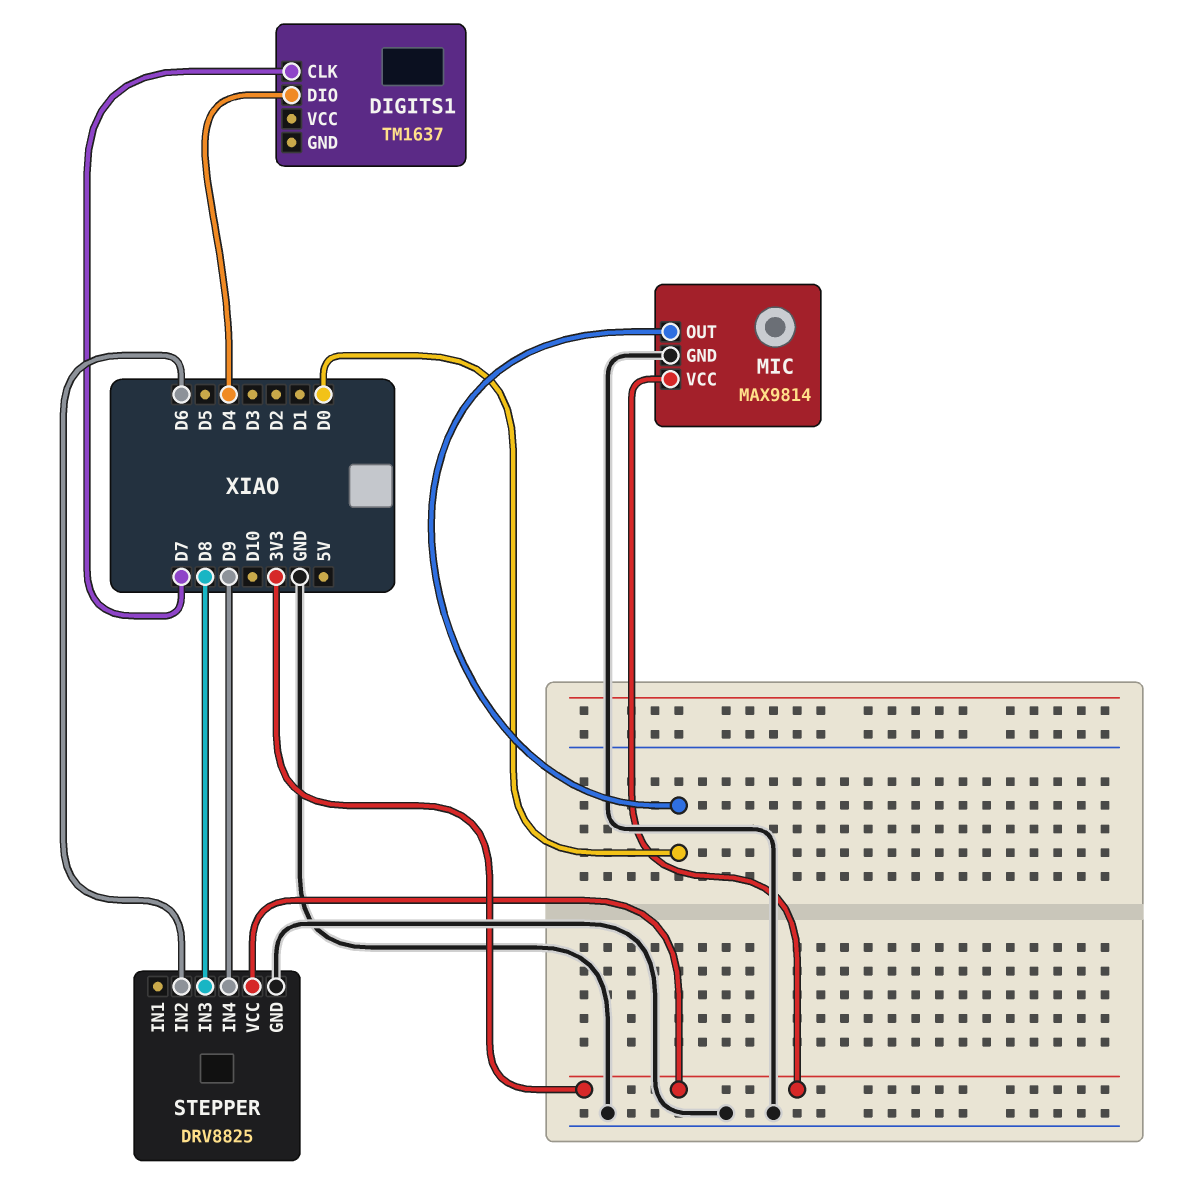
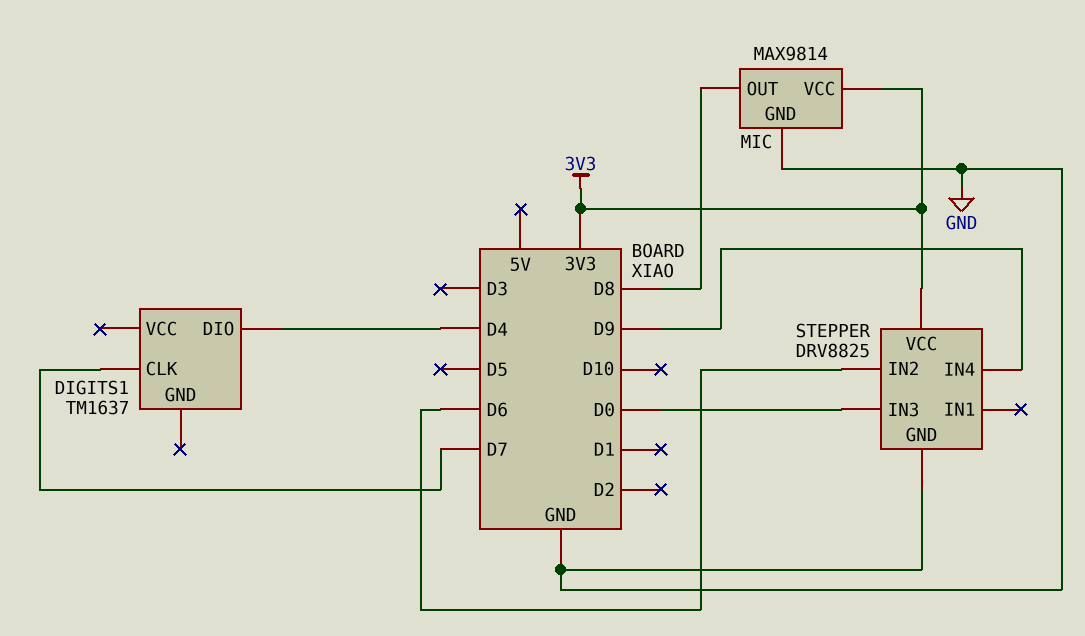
MIC pin OUT: D0 -> D8
STEPPER pin IN3: D8 -> D0

